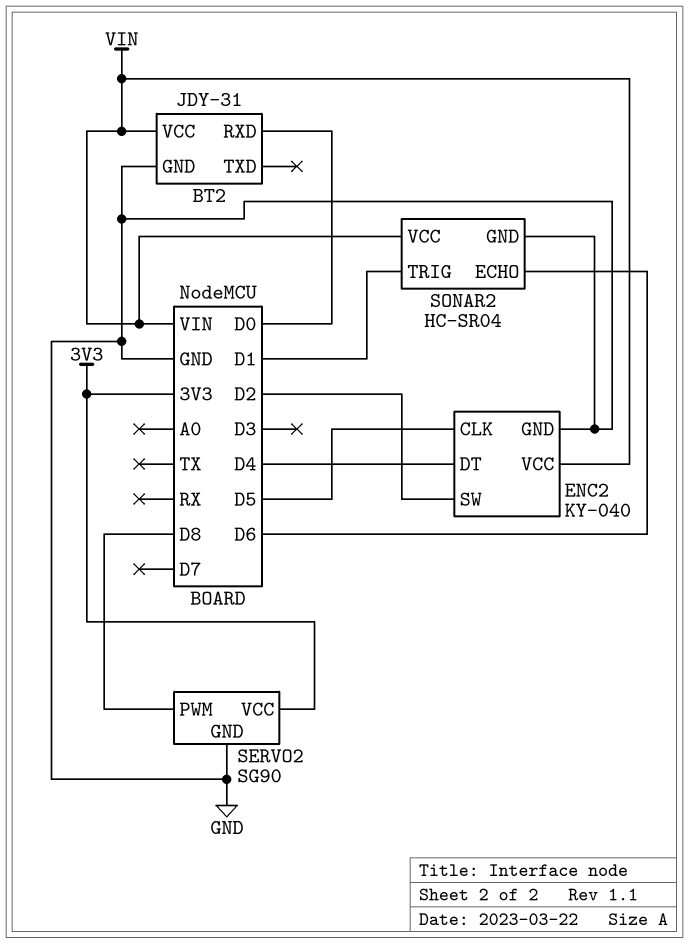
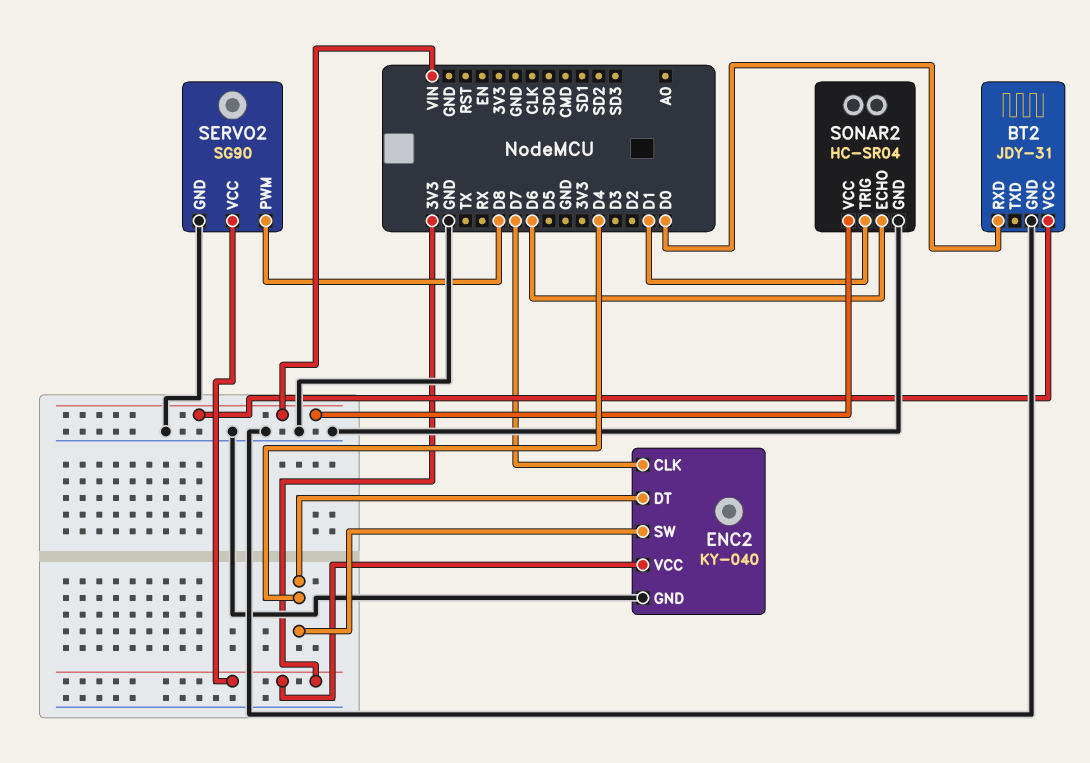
ENC2 pin CLK: D5 -> D7
ENC2 pin SW: D2 -> D4
ENC2 pin VCC: VIN -> 3V3

